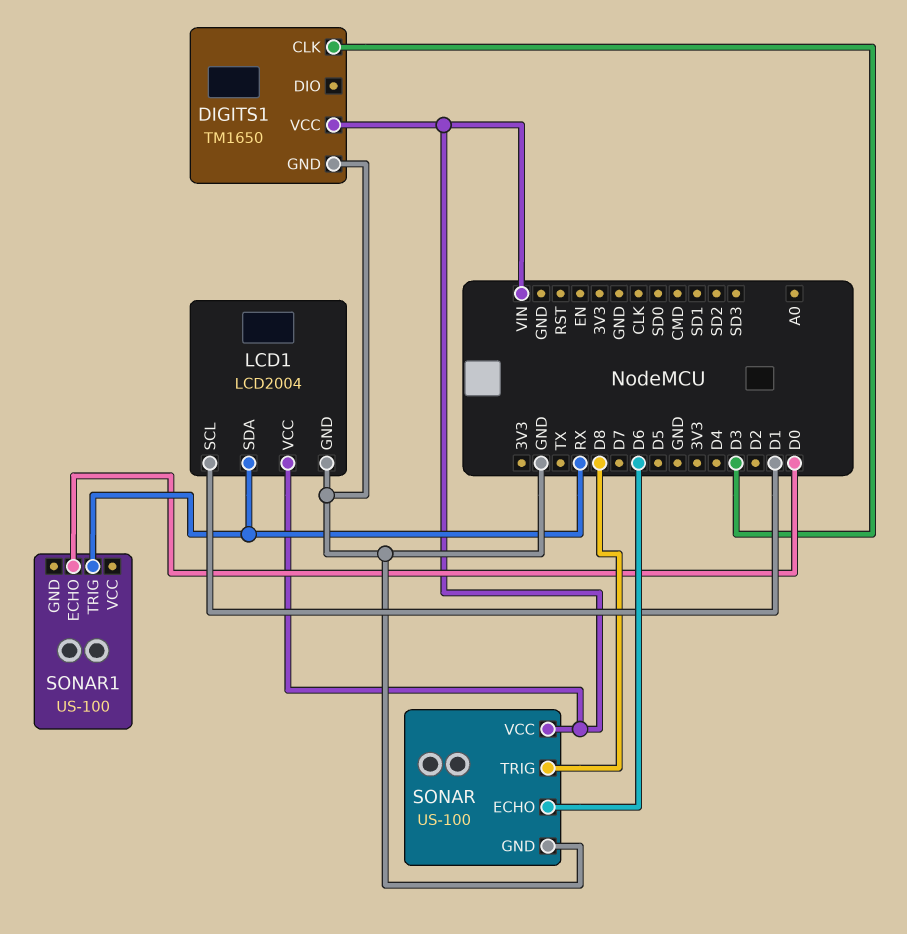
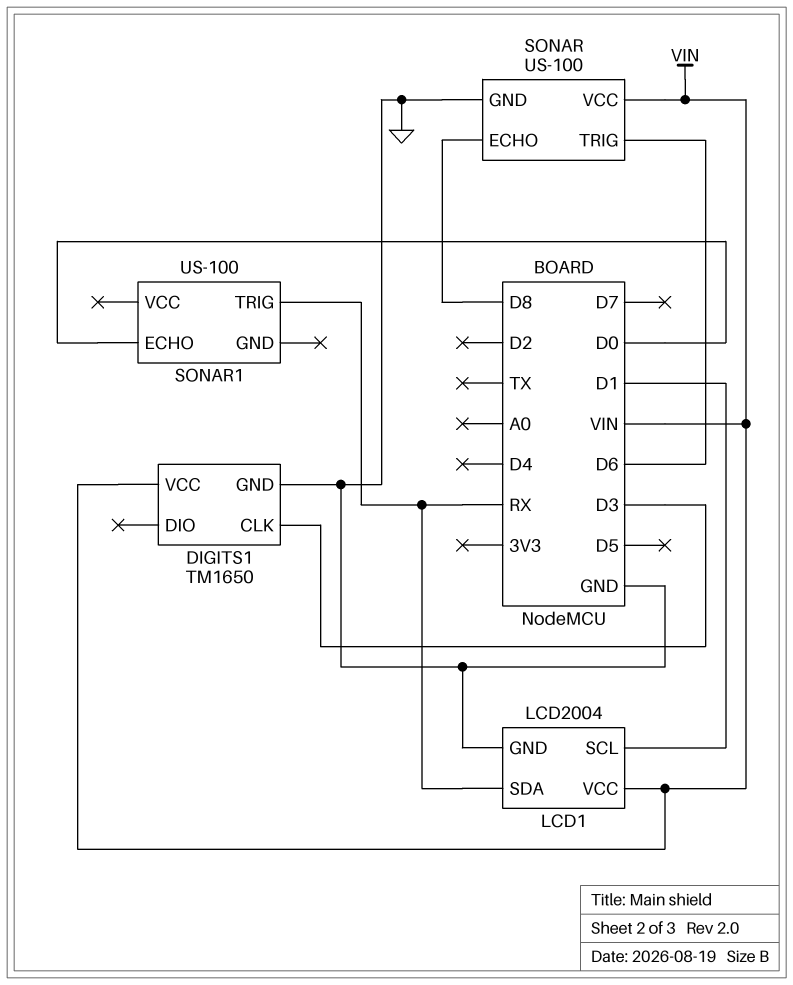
SONAR pin ECHO: D6 -> D8
SONAR pin TRIG: D8 -> D6

